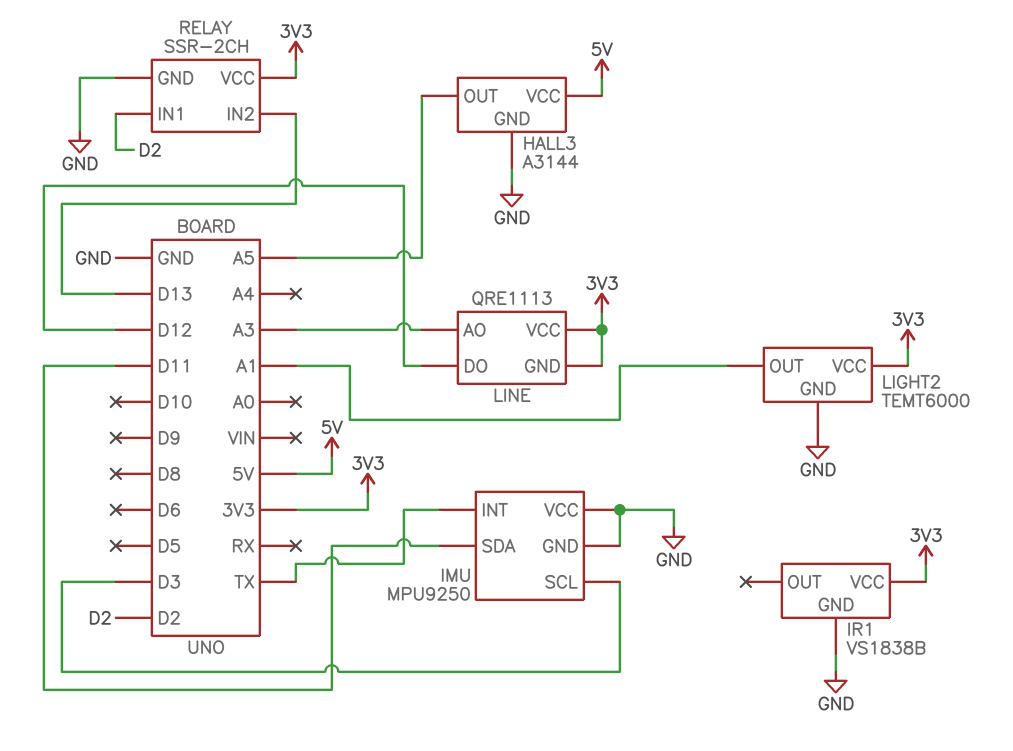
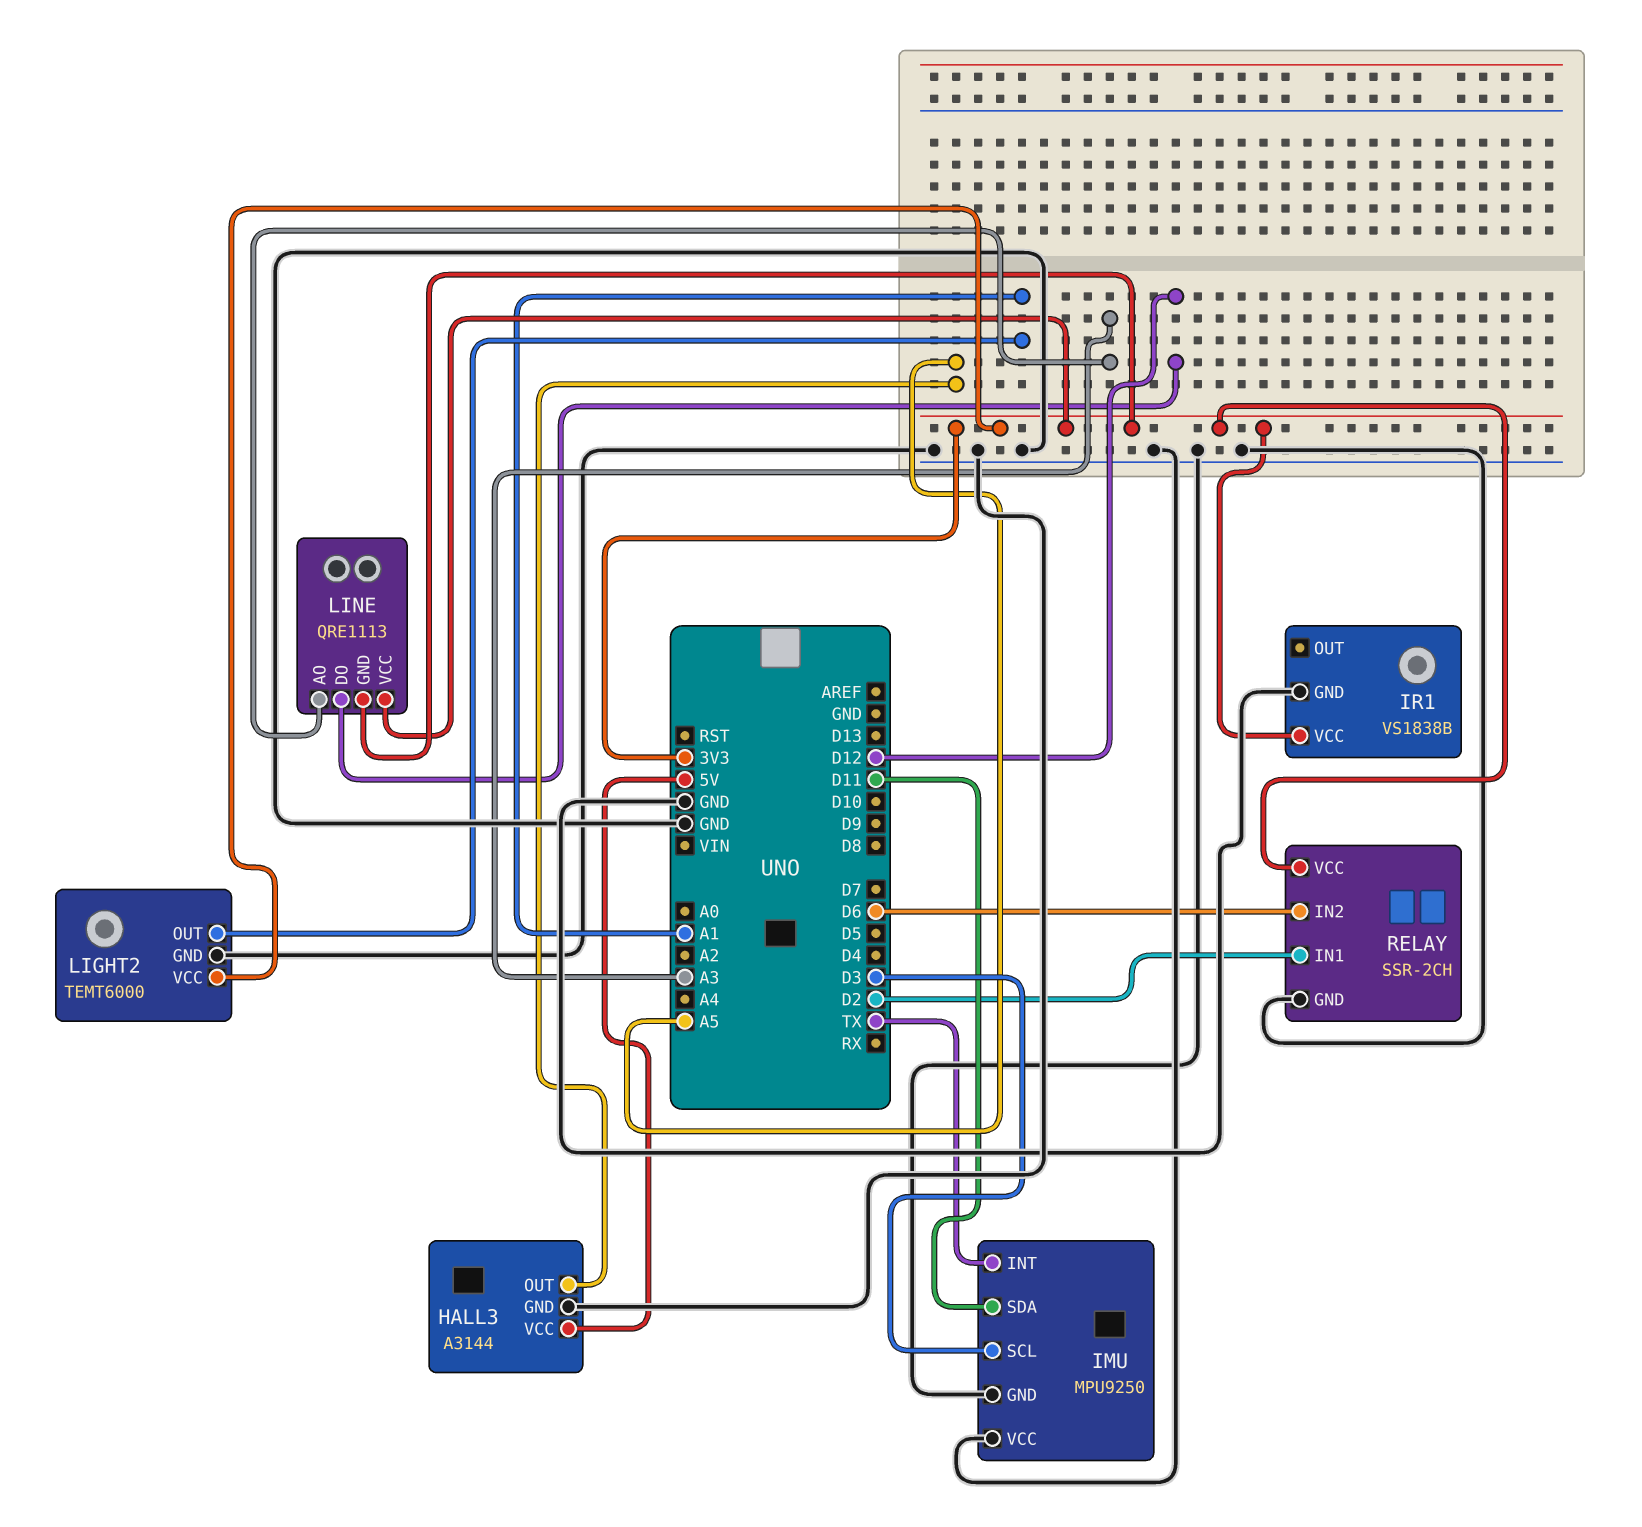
RELAY pin IN2: D13 -> D6

